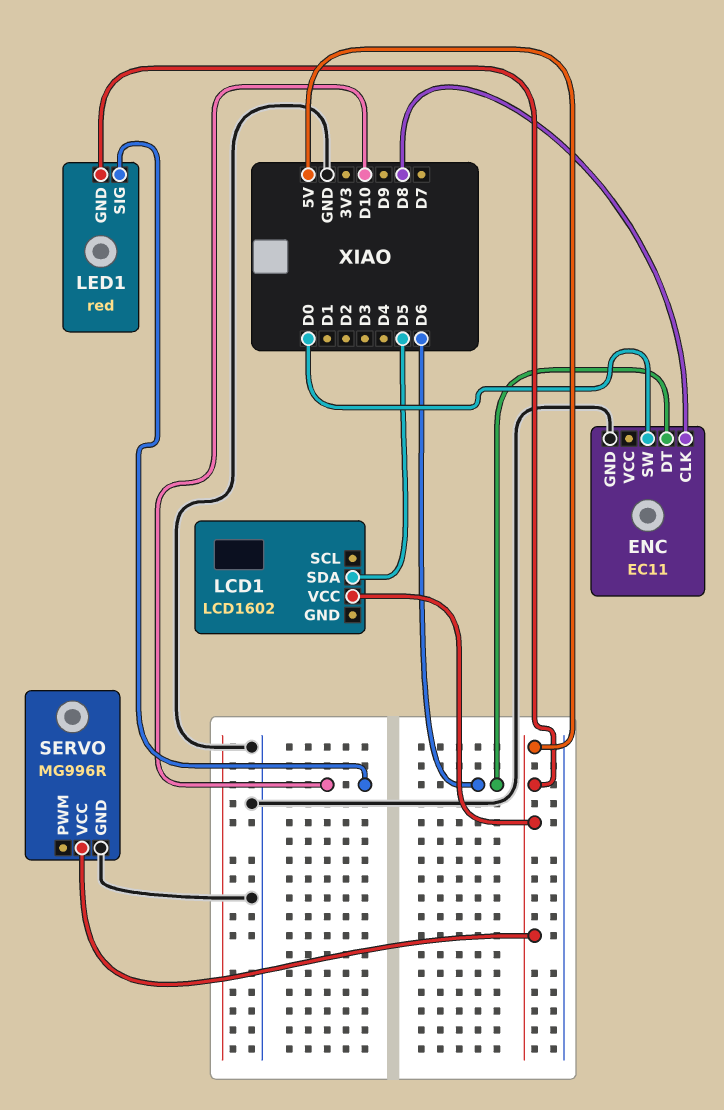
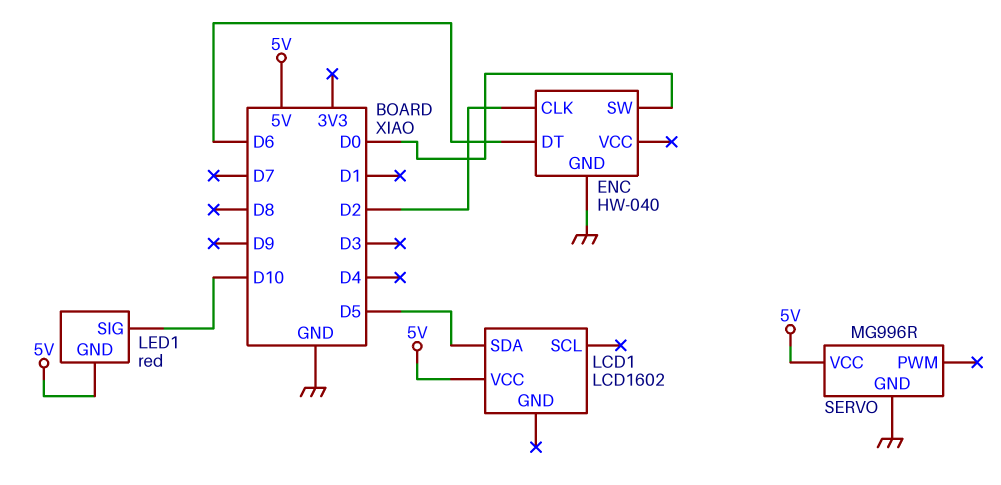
ENC: EC11 -> HW-040
ENC pin CLK: D8 -> D2

